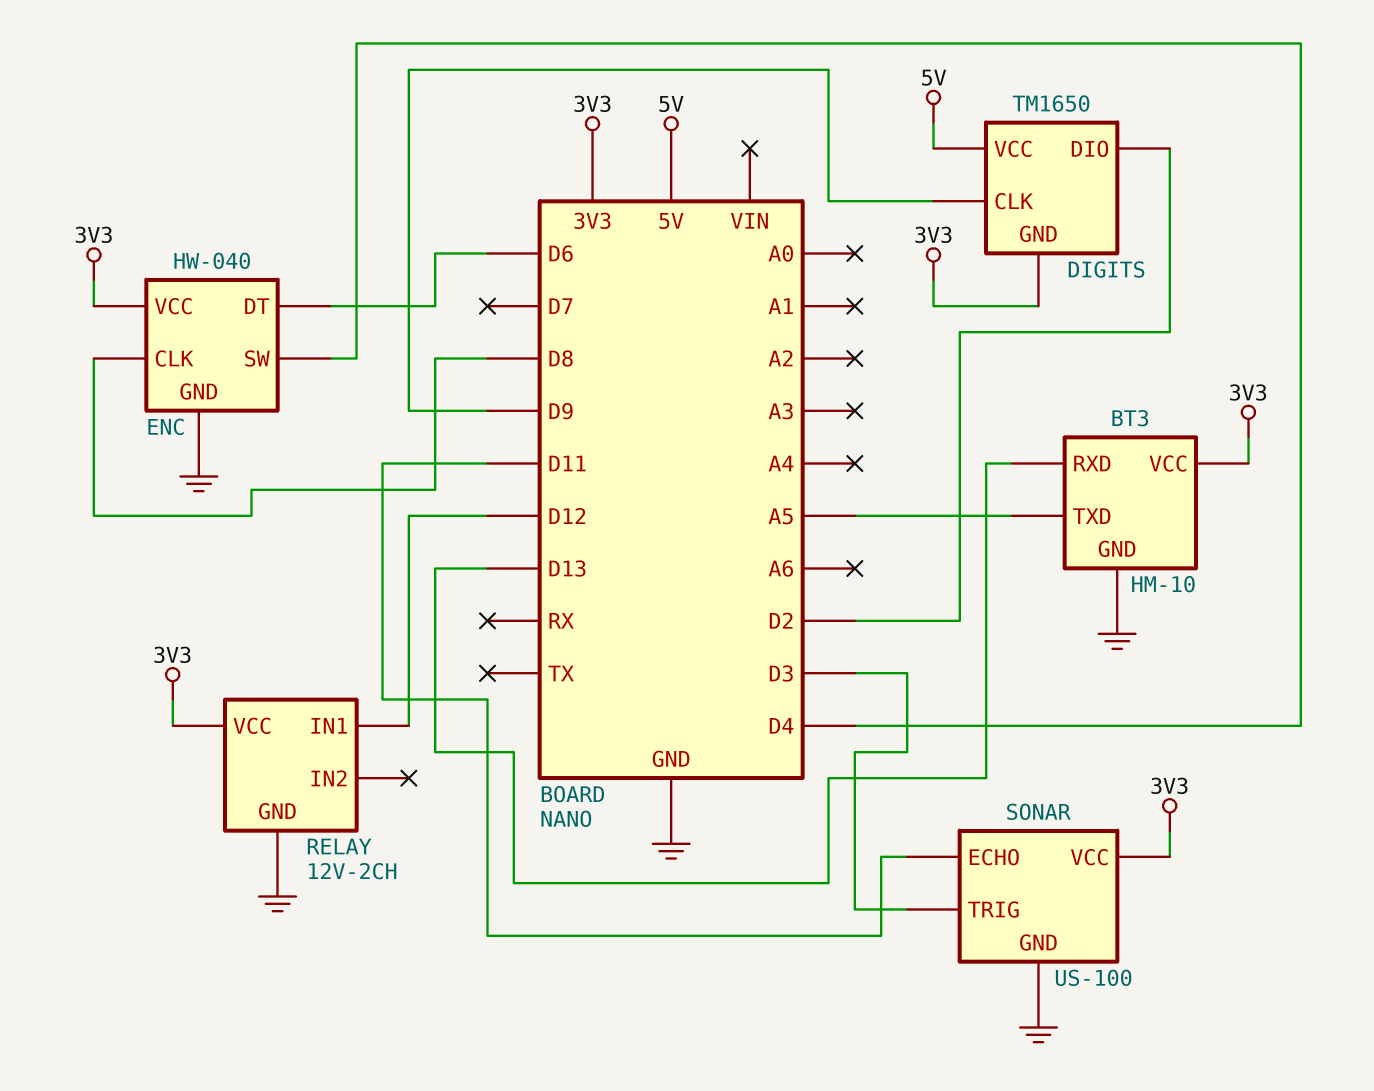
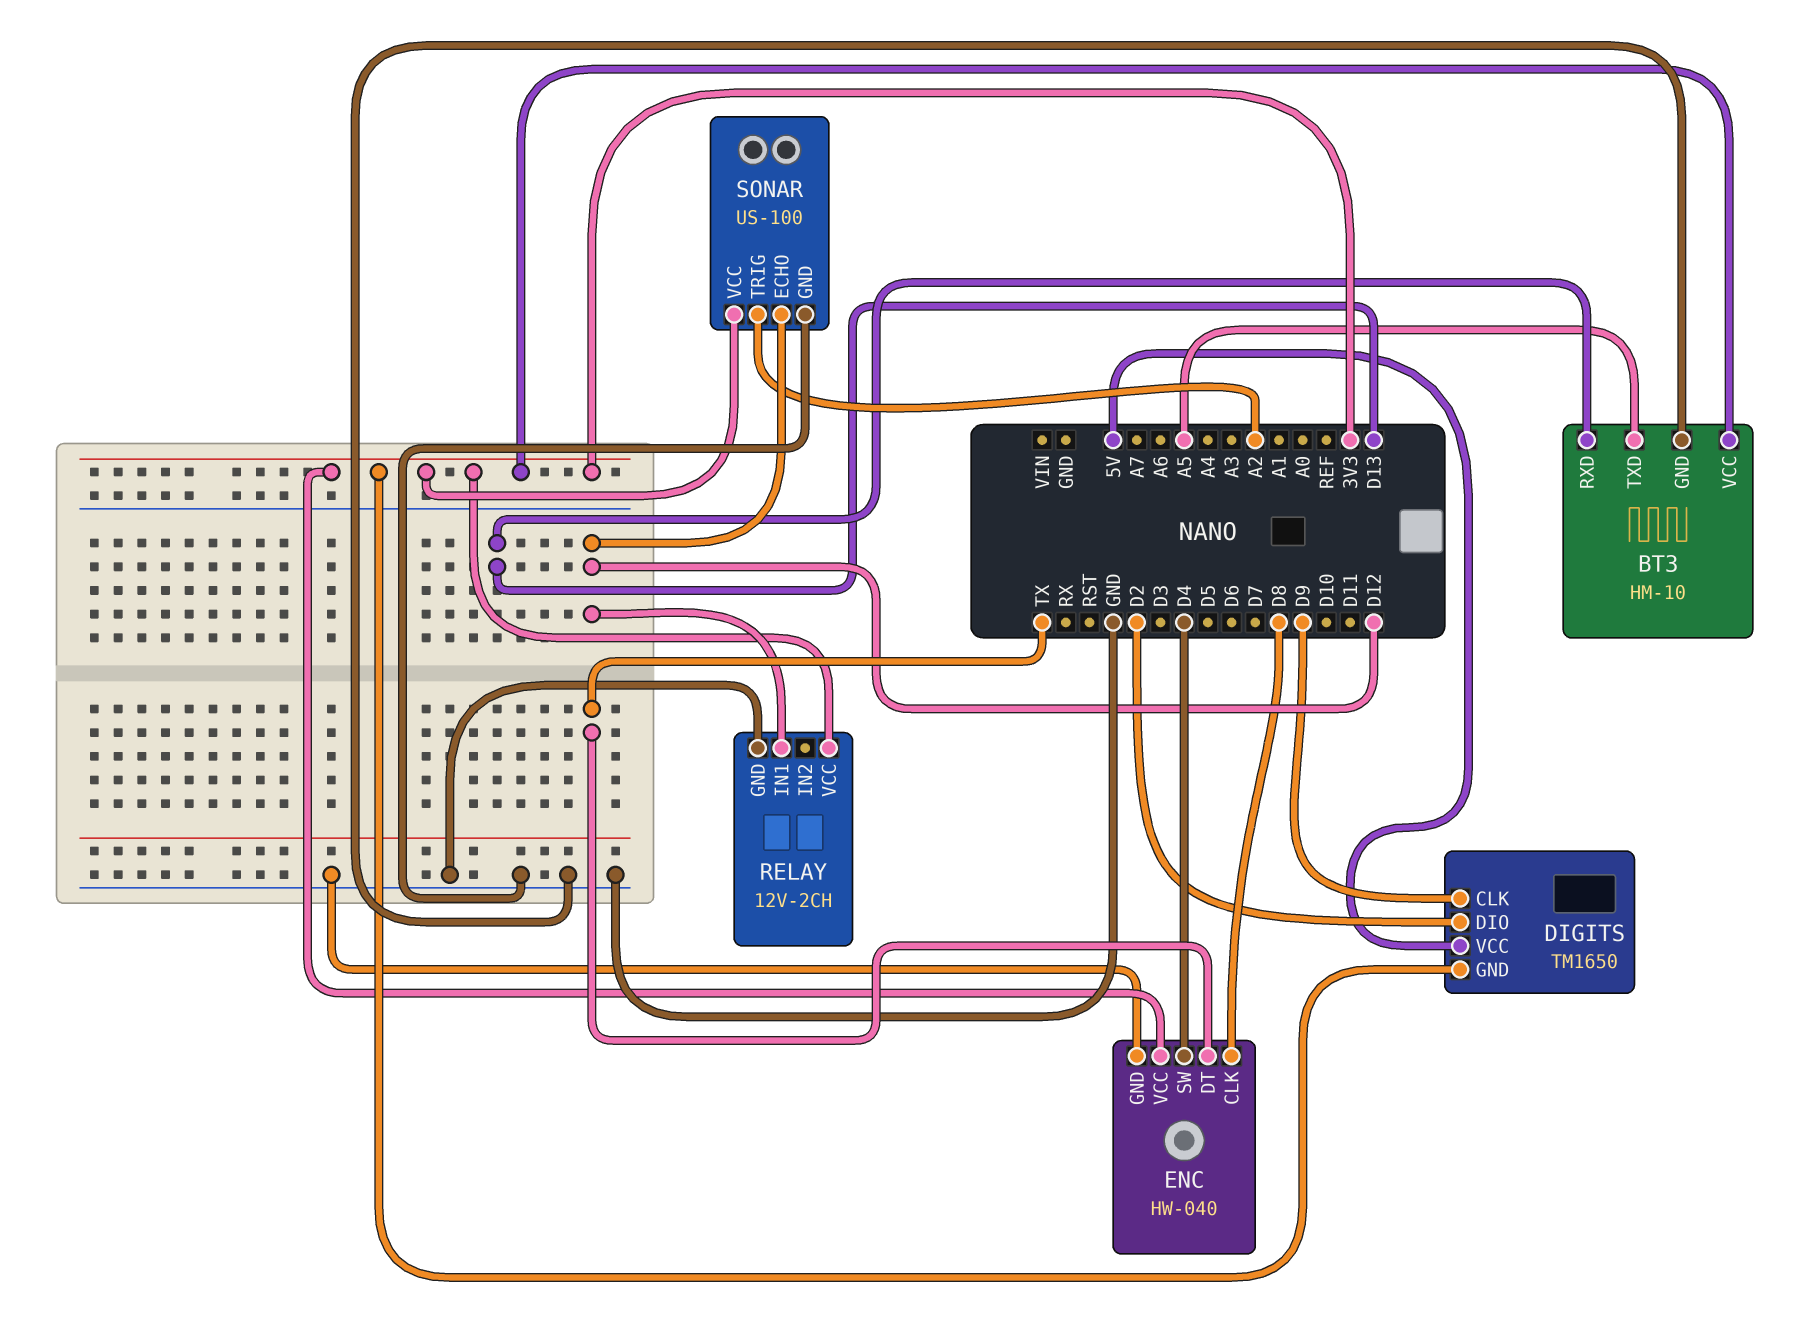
ENC pin DT: D6 -> TX
SONAR pin ECHO: D11 -> D12
SONAR pin TRIG: D3 -> A2

